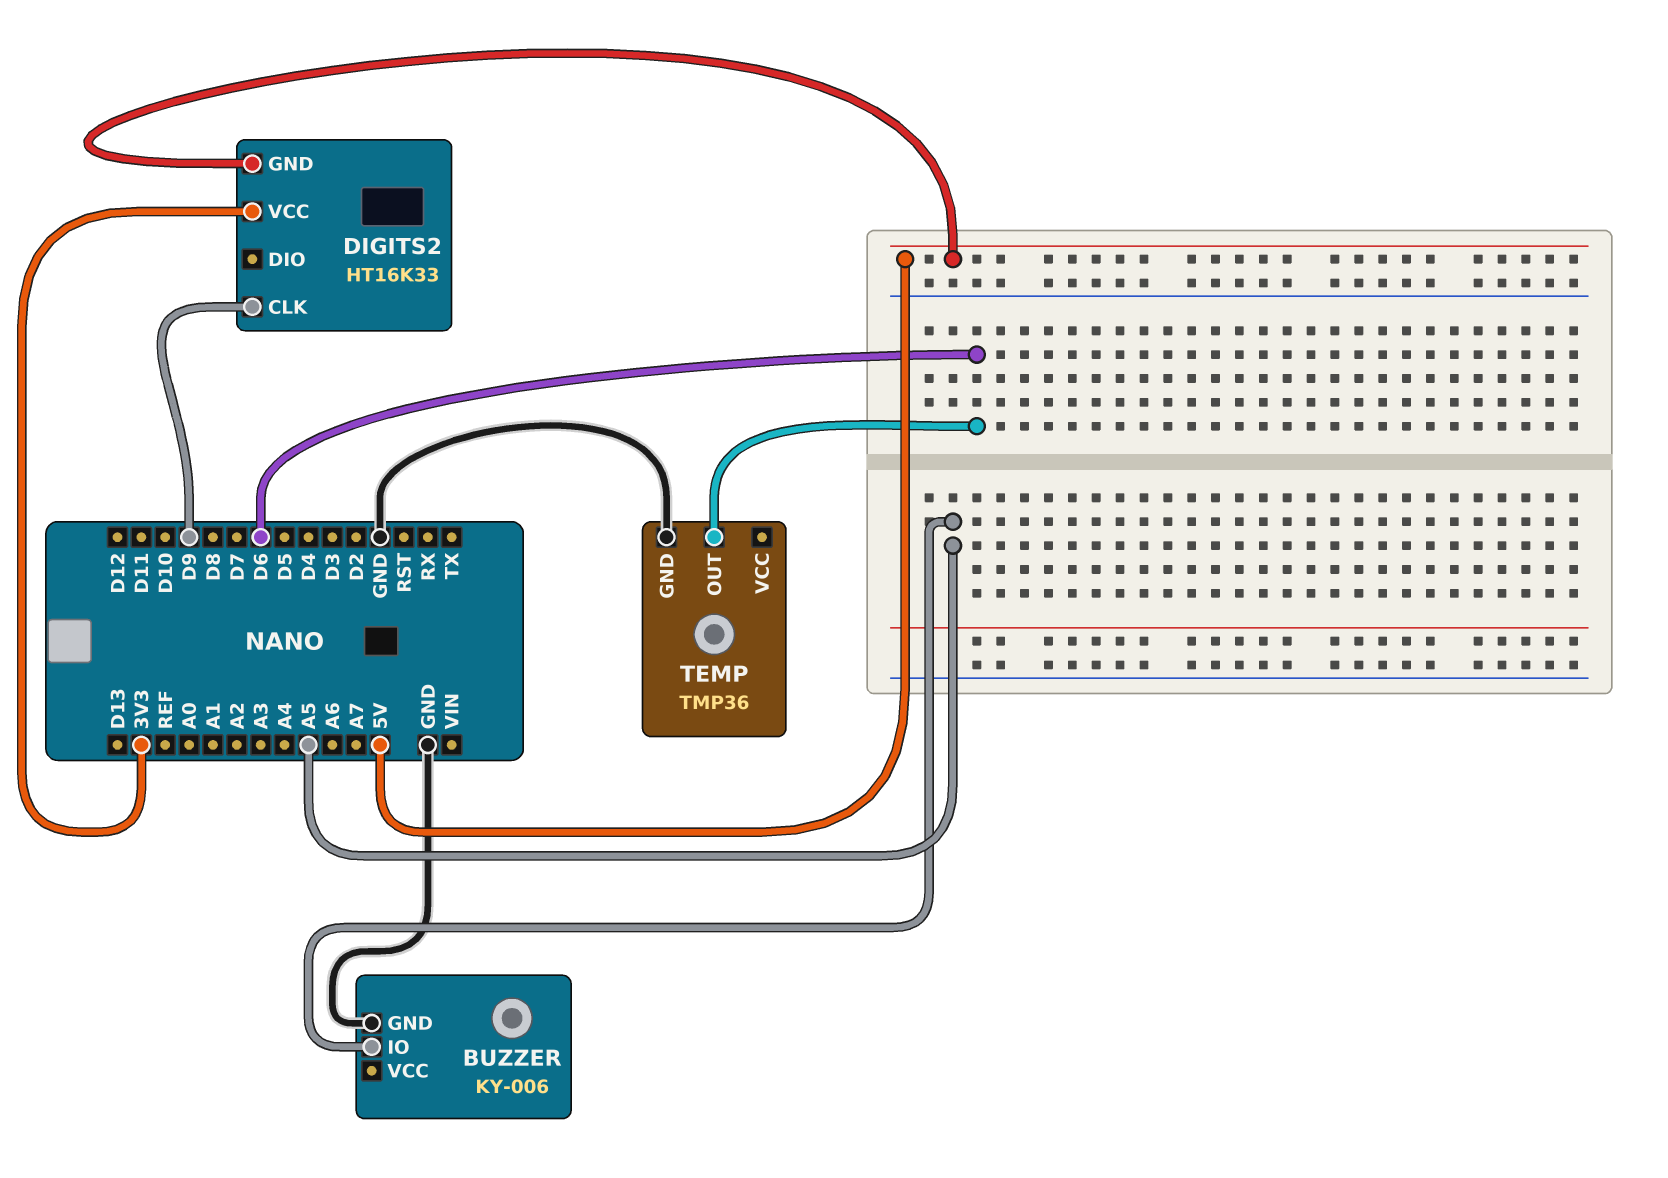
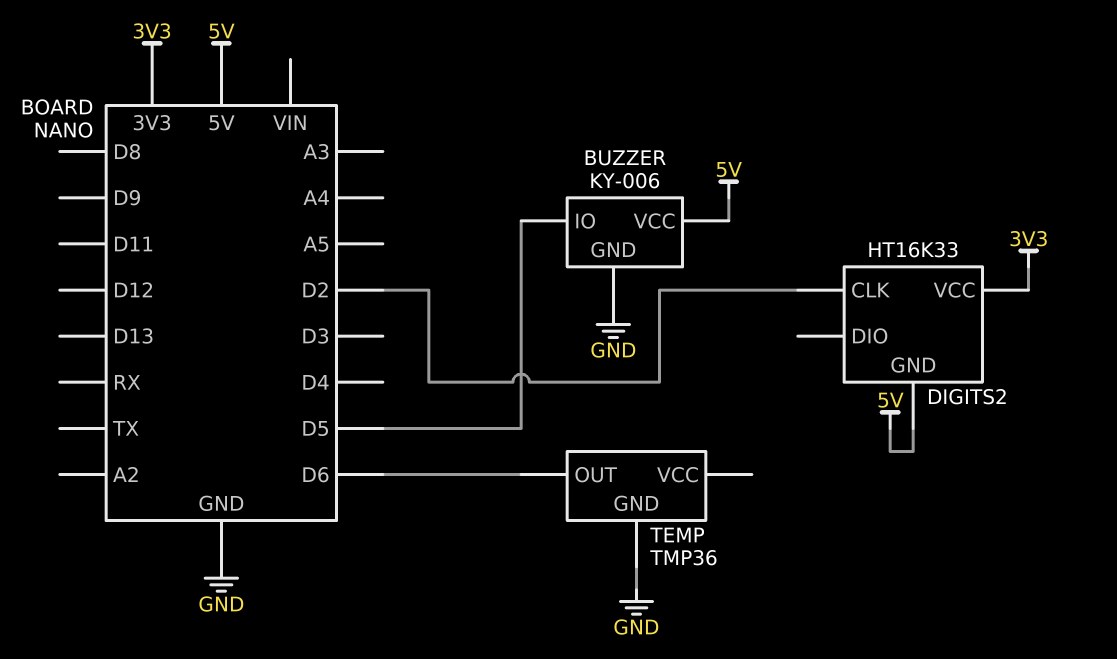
BUZZER pin IO: A5 -> D5
BUZZER pin VCC: none -> 5V
DIGITS2 pin CLK: D9 -> D2

